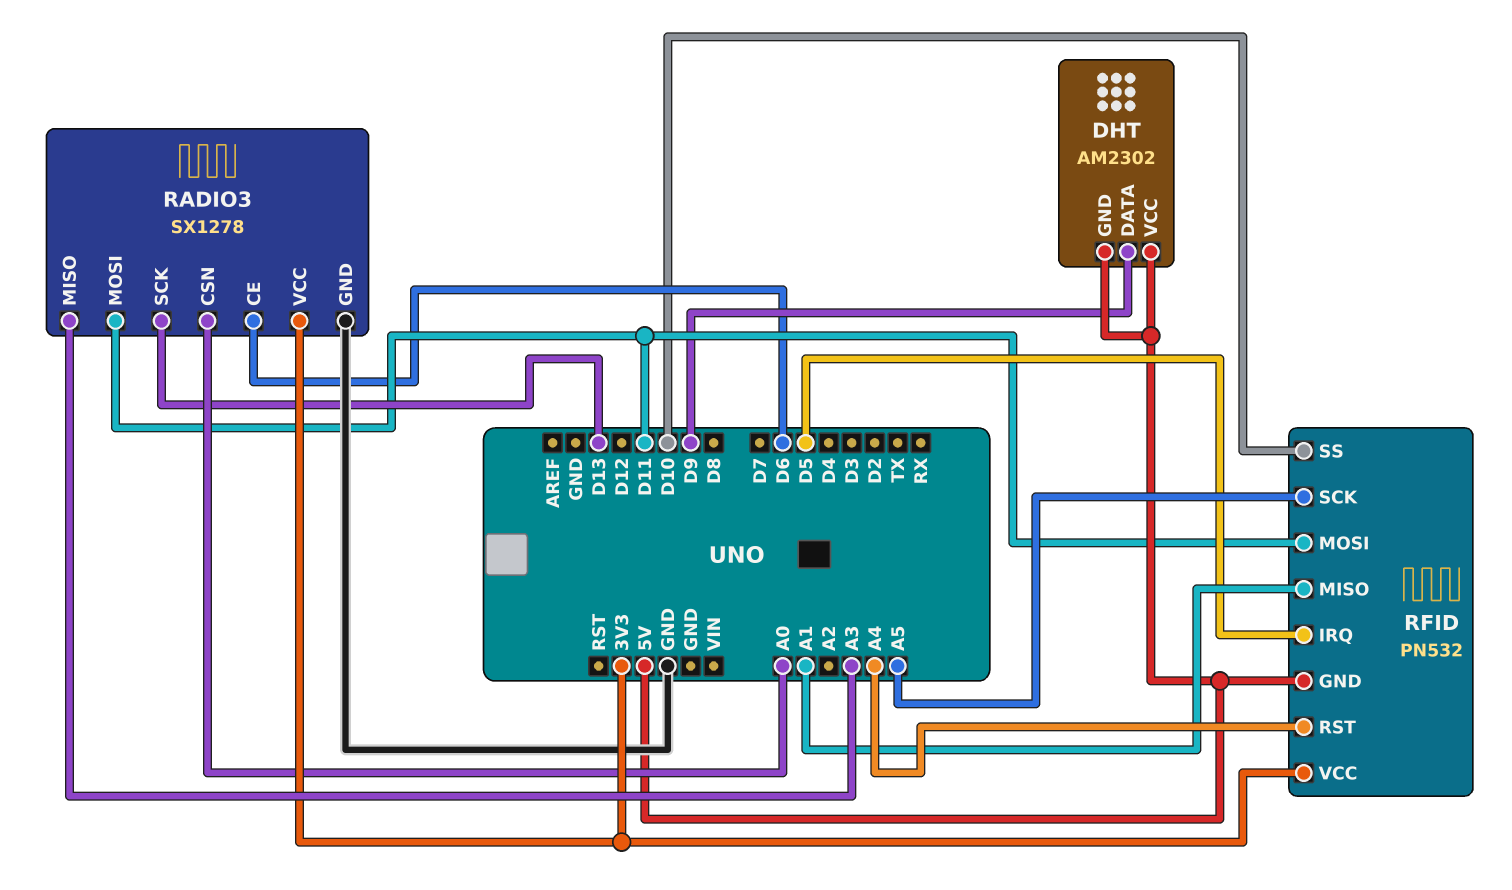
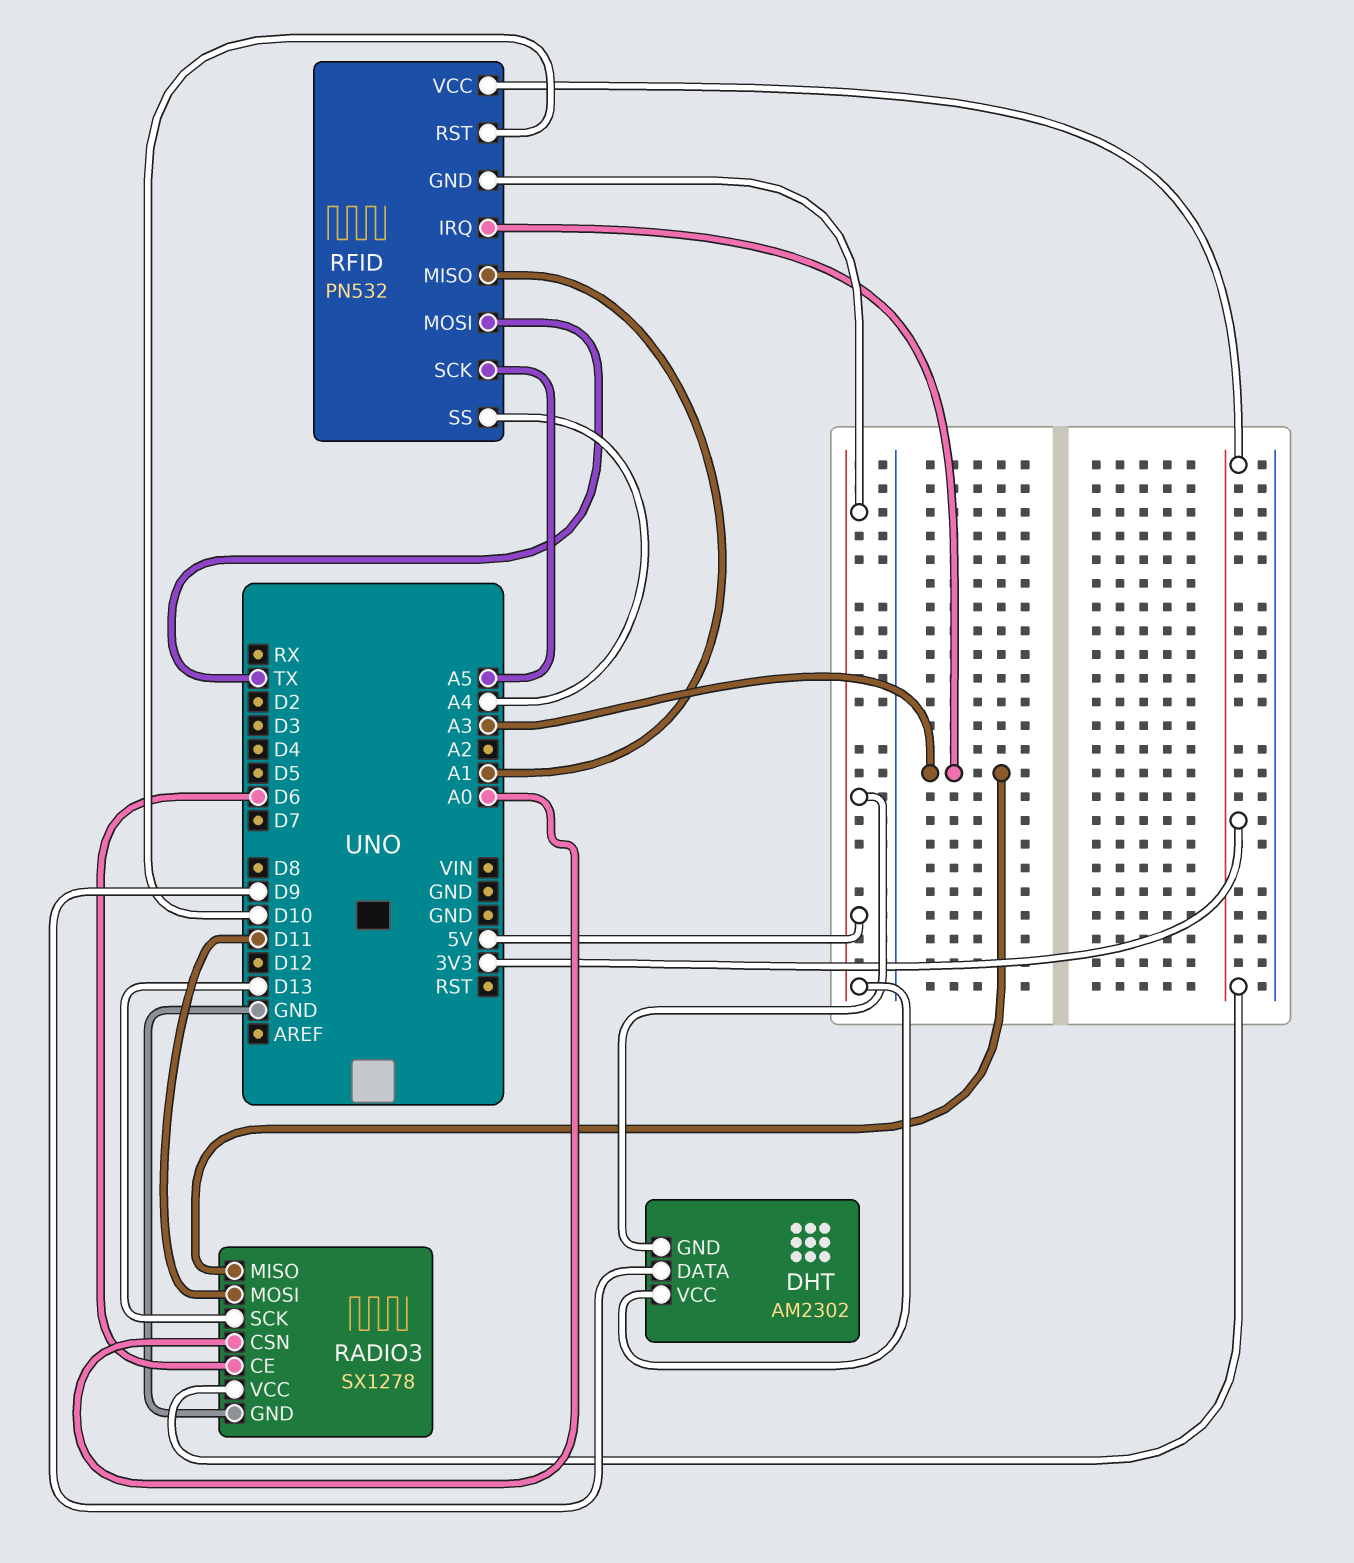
RFID pin IRQ: D5 -> A3
RFID pin MOSI: D11 -> TX
RFID pin RST: A4 -> D10
RFID pin SS: D10 -> A4

